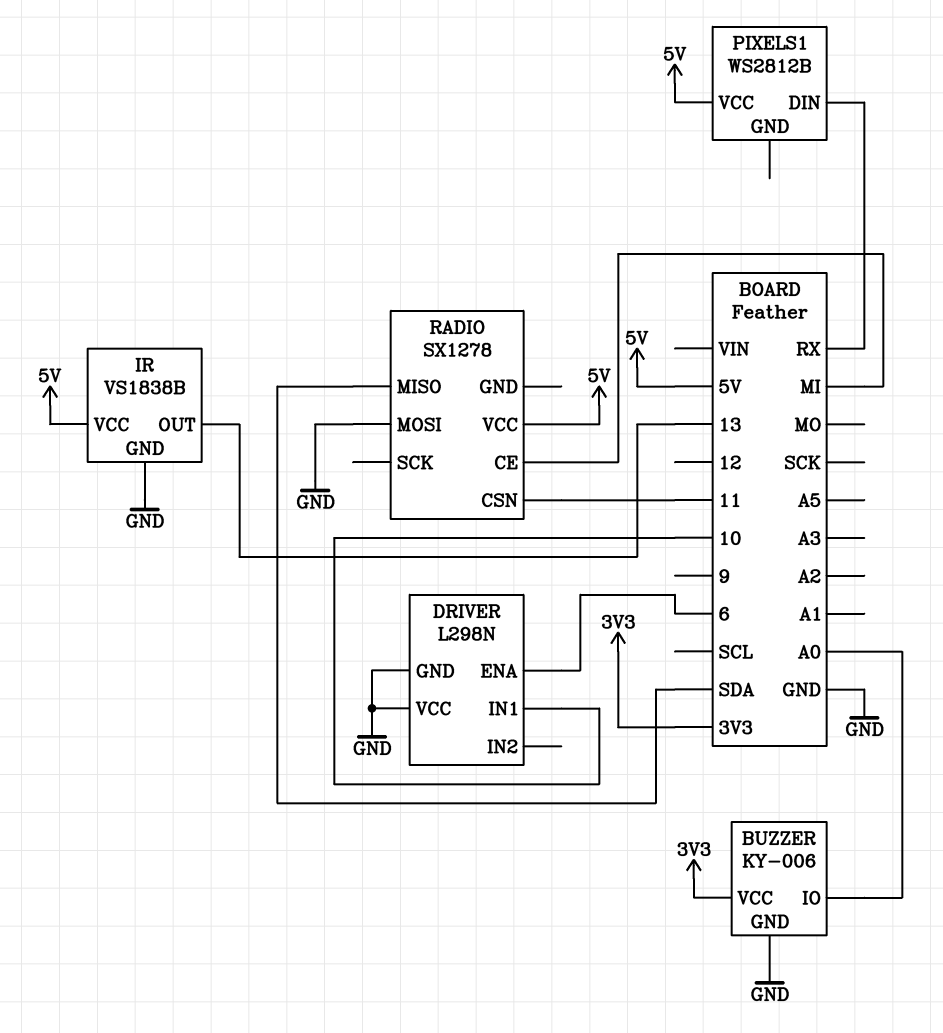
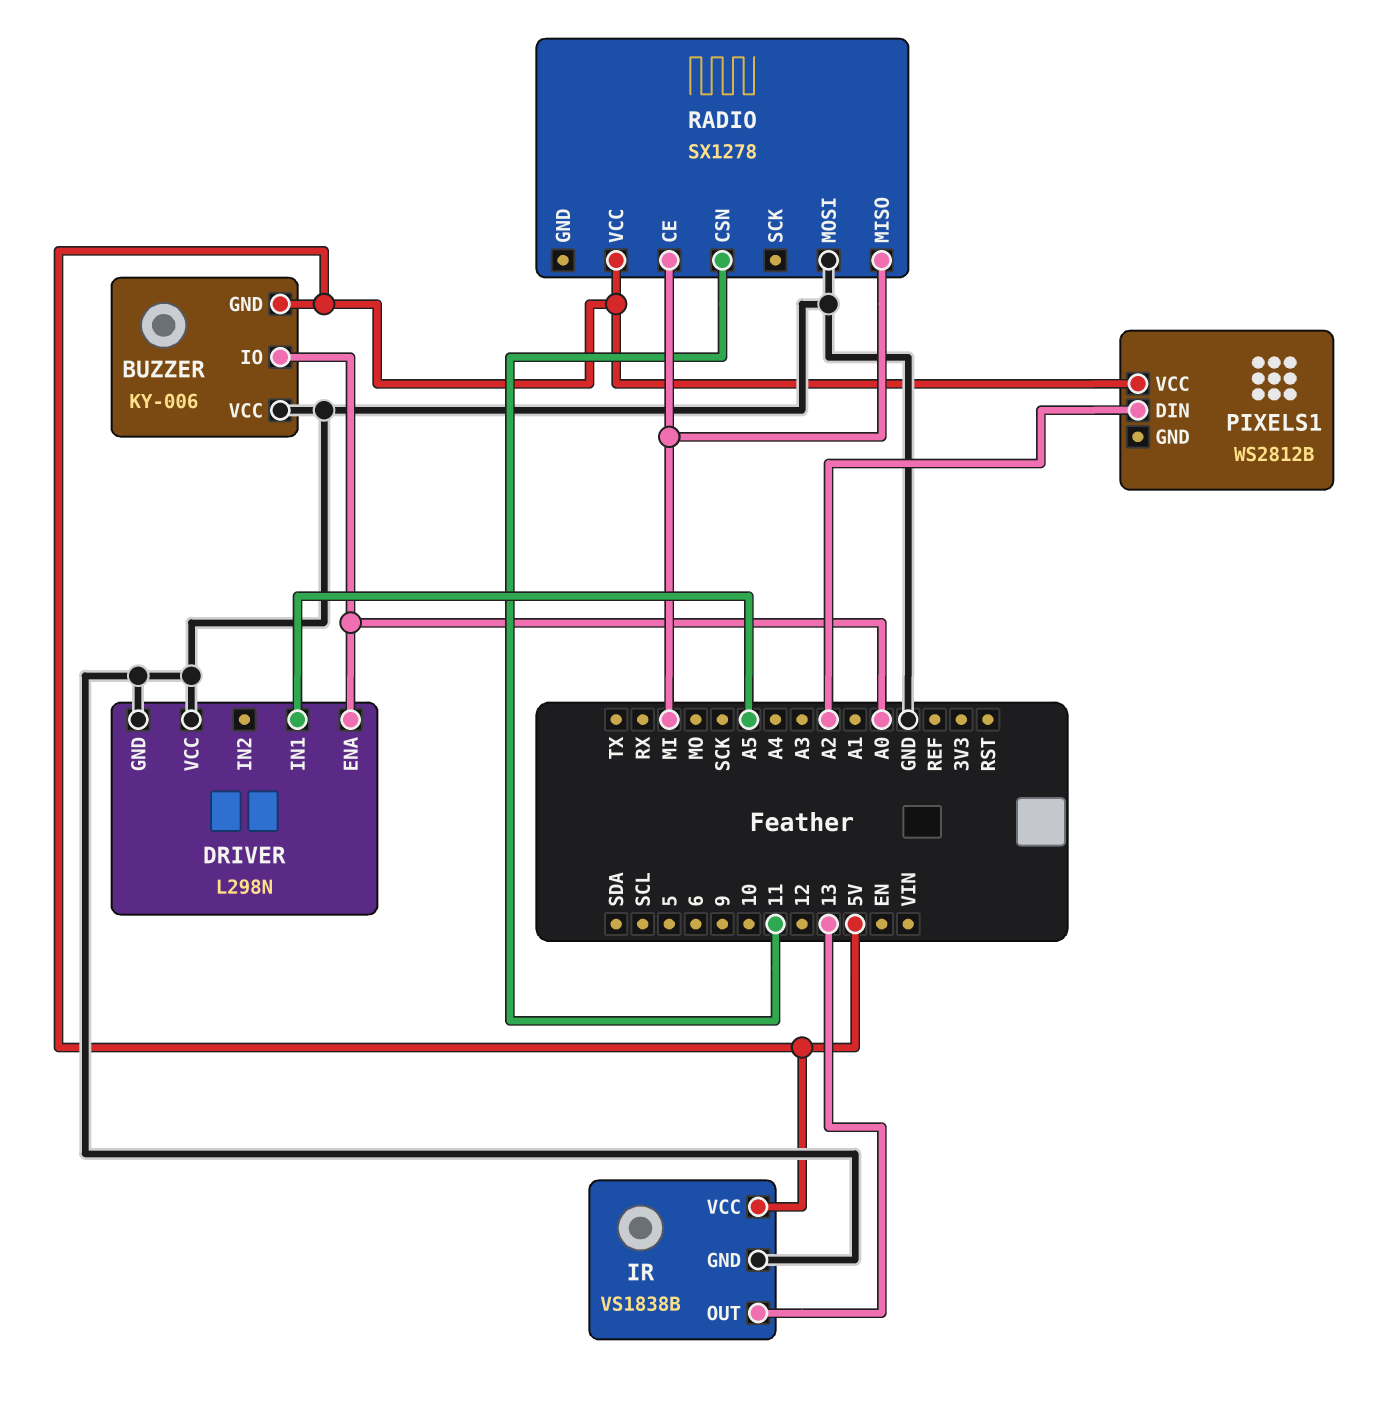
BUZZER pin GND: GND -> 5V
BUZZER pin VCC: 3V3 -> GND
DRIVER pin ENA: 6 -> A0
DRIVER pin IN1: 10 -> A5
PIXELS1 pin DIN: RX -> A2
RADIO pin MISO: SDA -> MI

